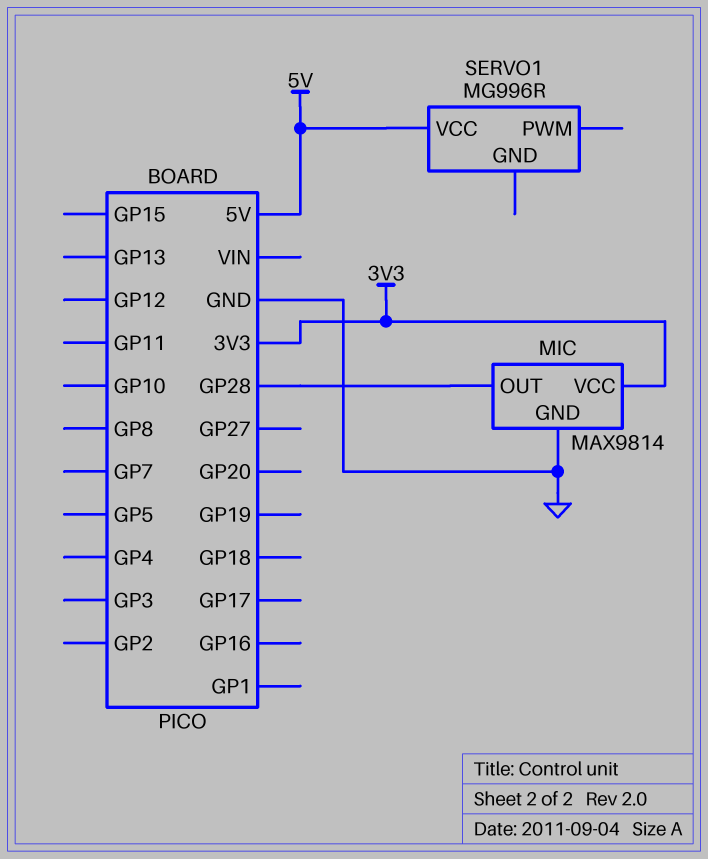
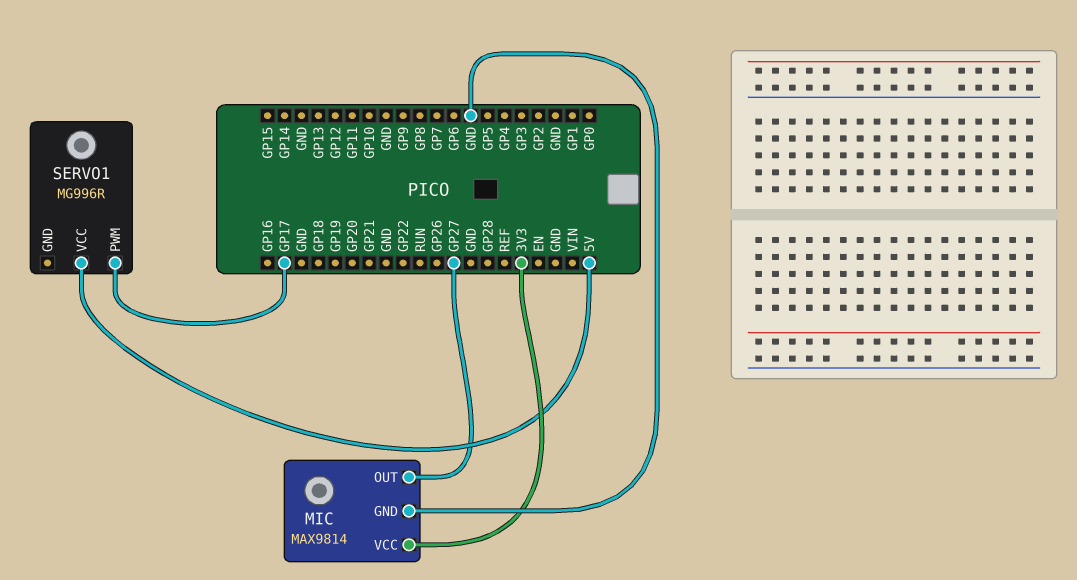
MIC pin OUT: GP28 -> GP27
SERVO1 pin PWM: none -> GP17

